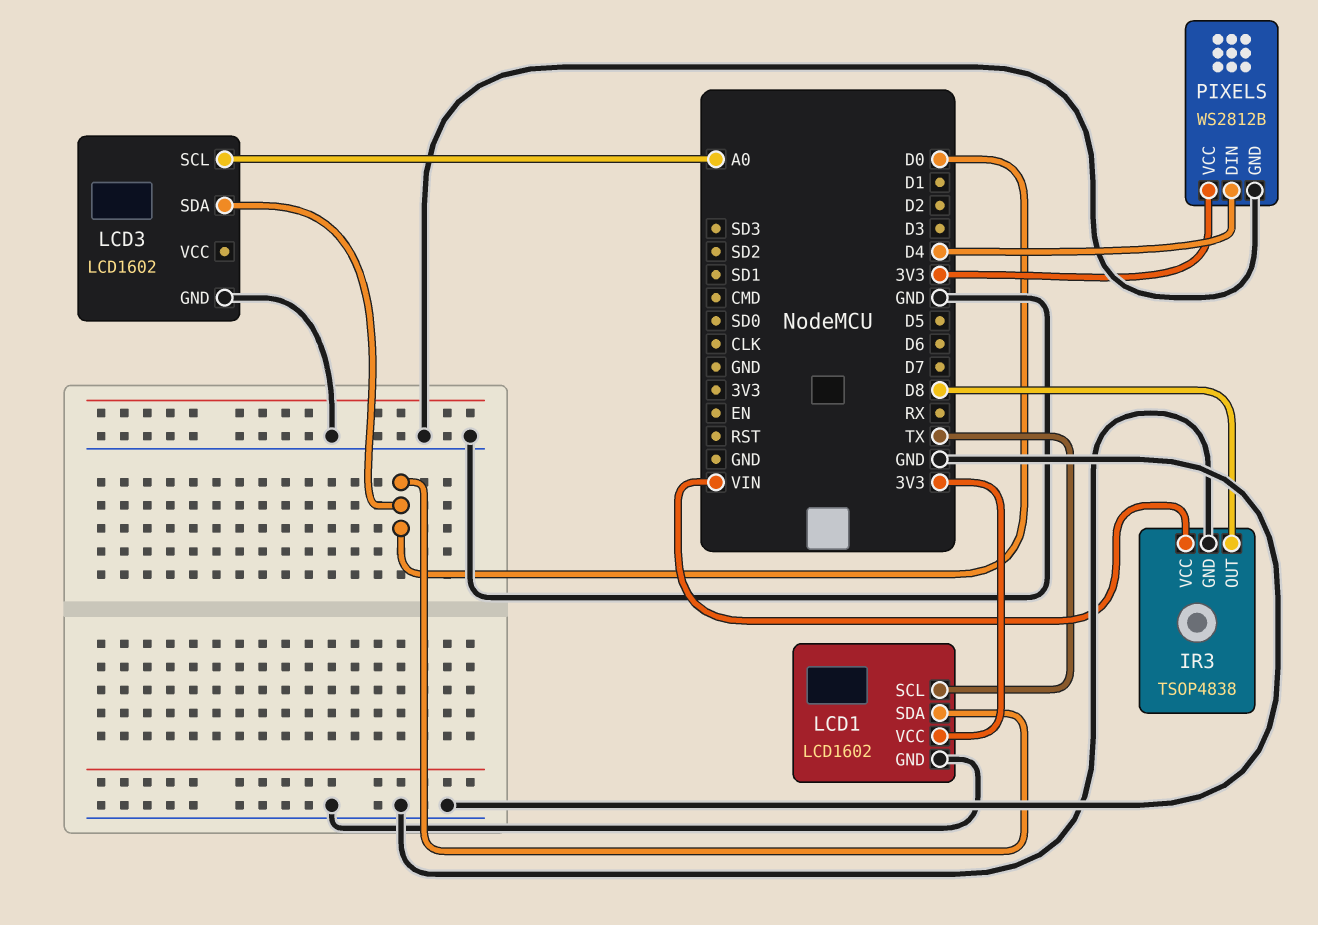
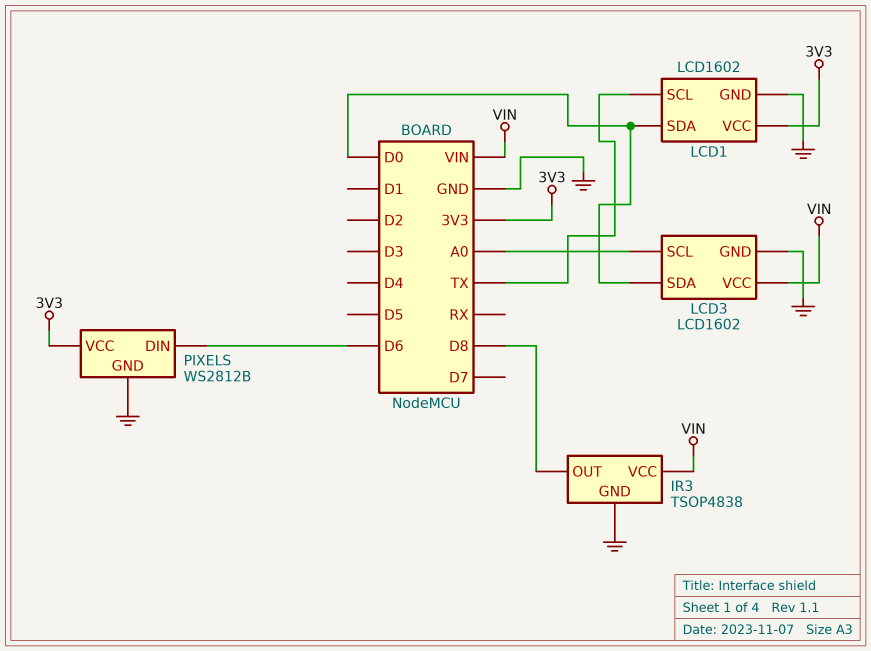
LCD3 pin VCC: none -> VIN
PIXELS pin DIN: D4 -> D6

